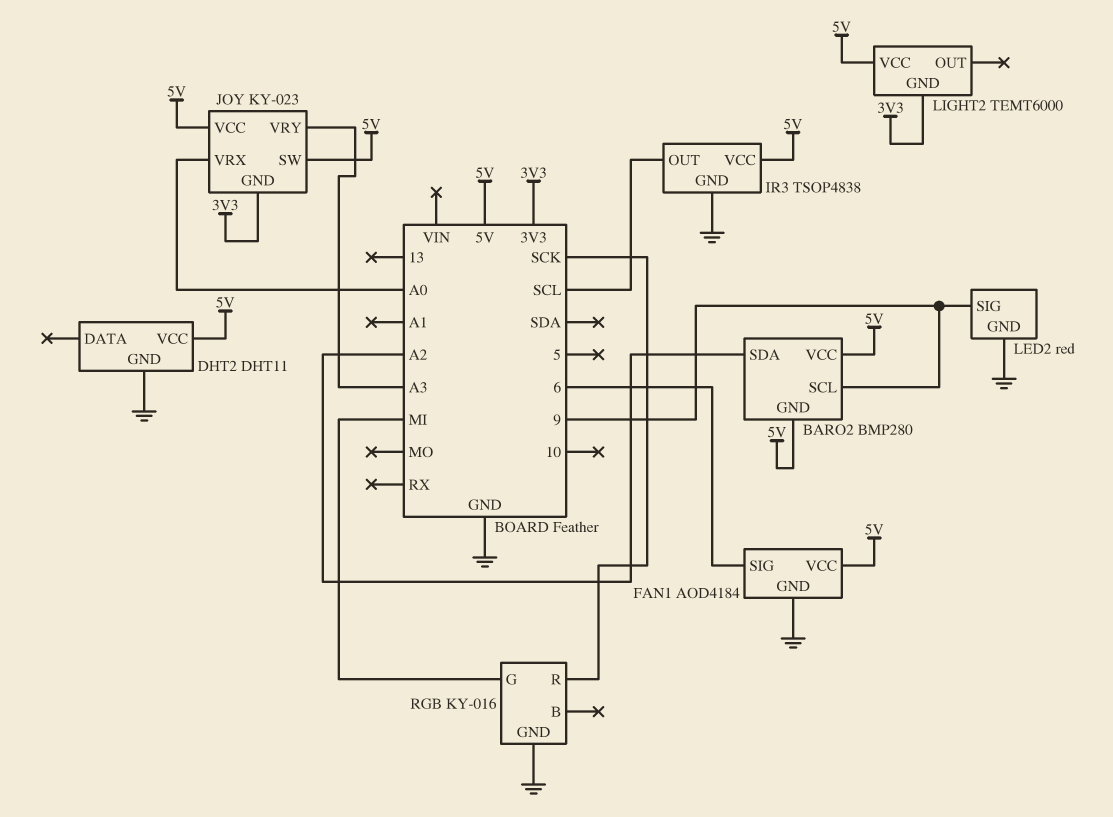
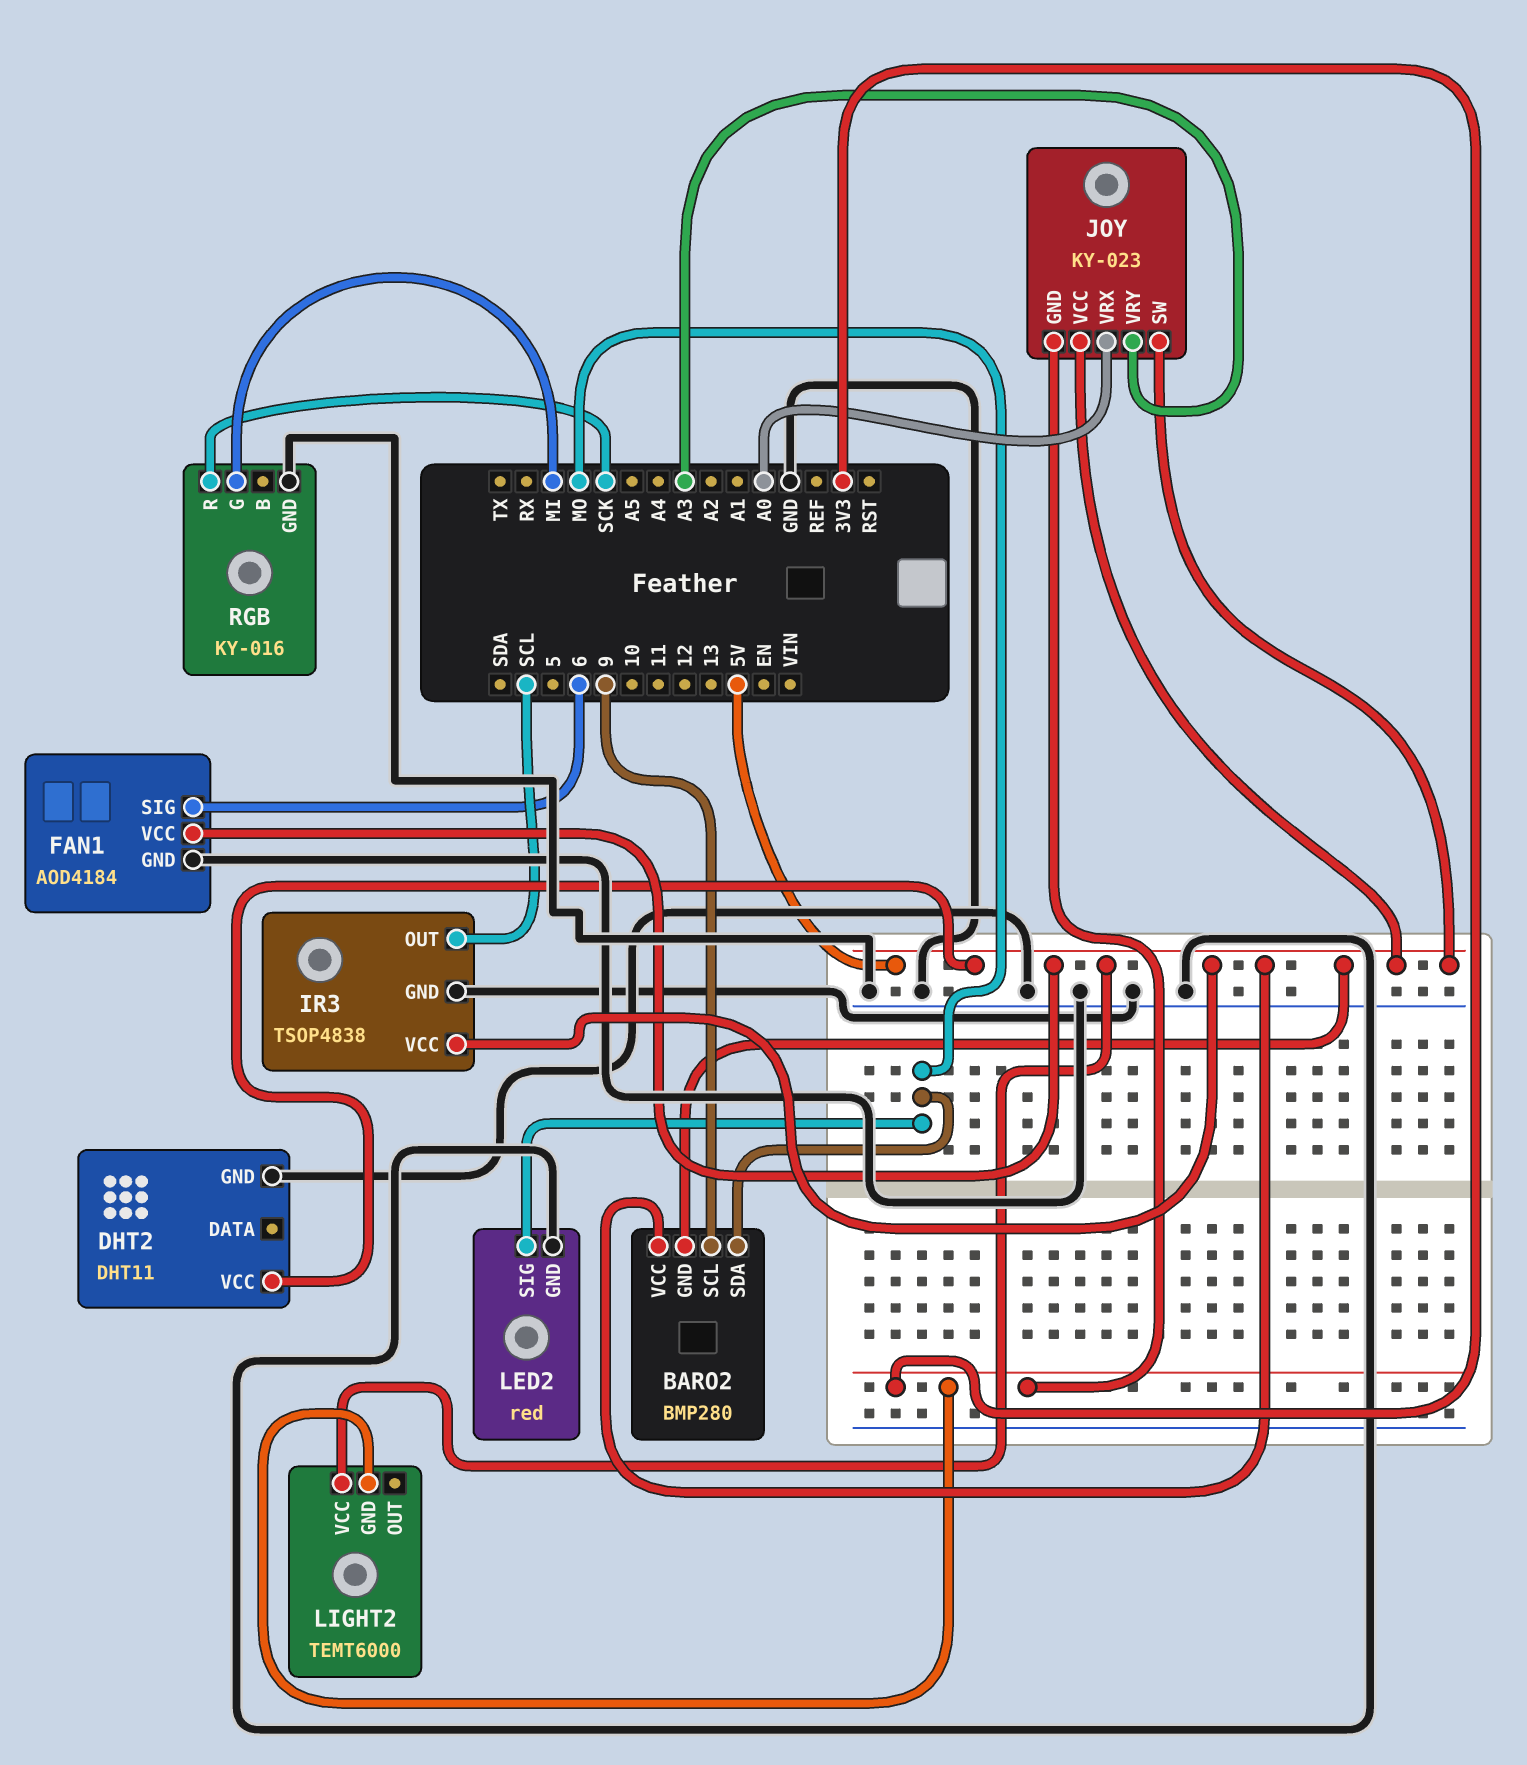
BARO2 pin SDA: A2 -> MO
LED2 pin SIG: 9 -> MO

